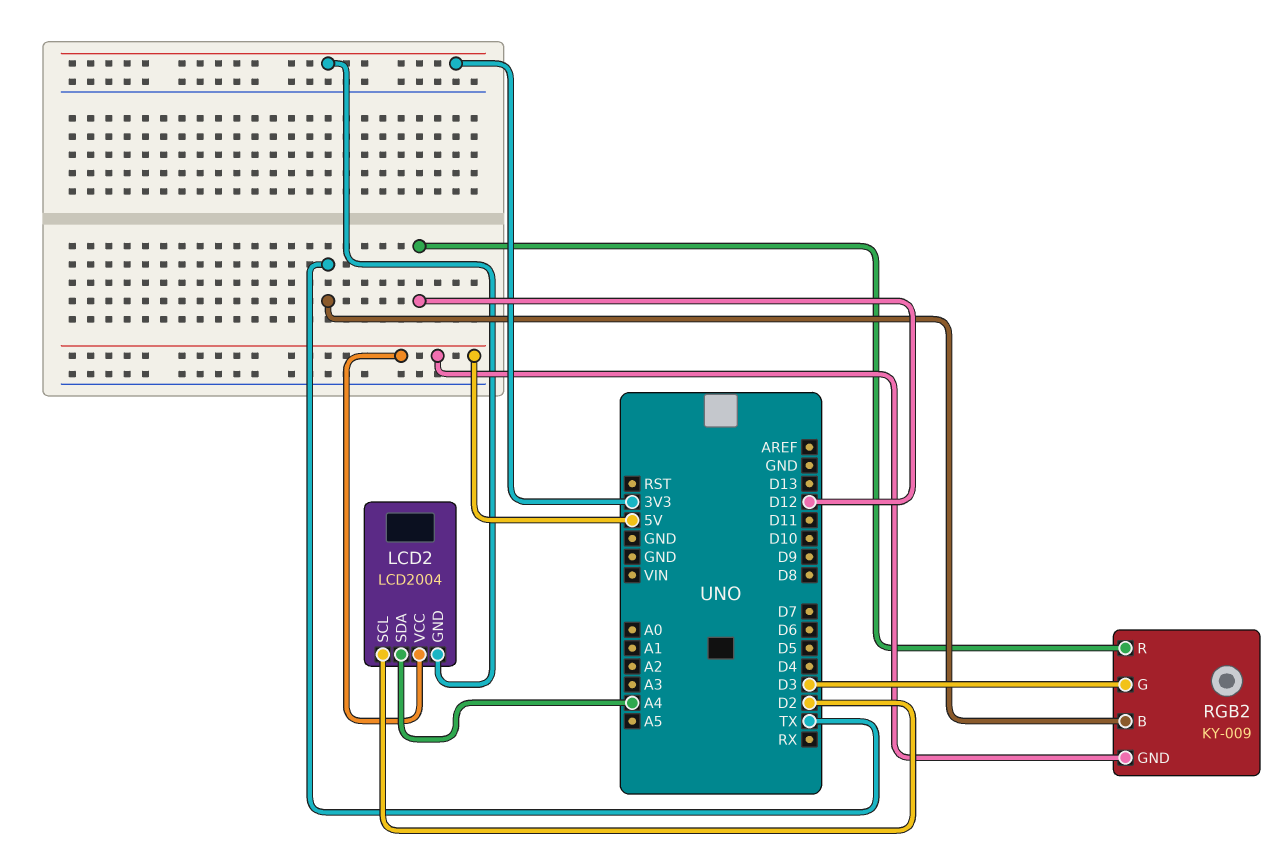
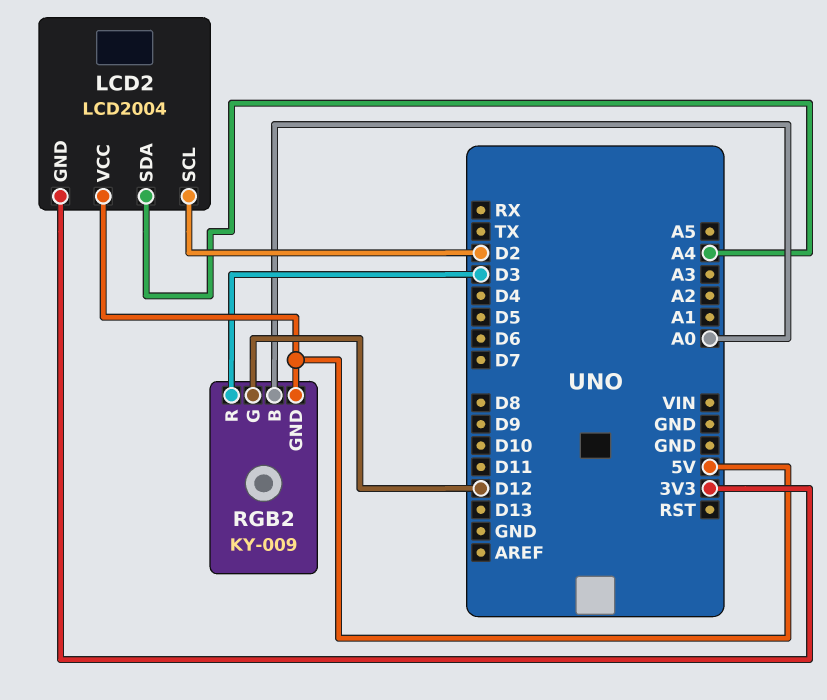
RGB2 pin B: TX -> A0
RGB2 pin G: D3 -> D12
RGB2 pin R: D12 -> D3

